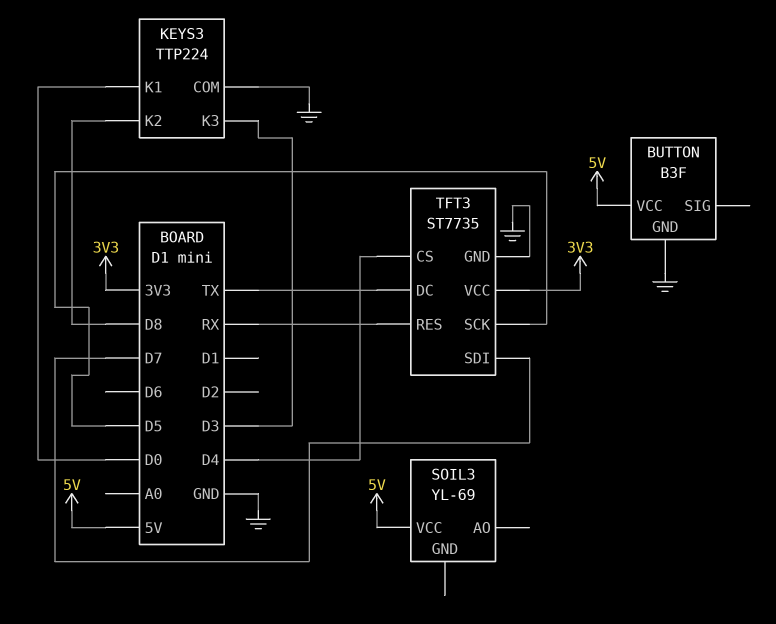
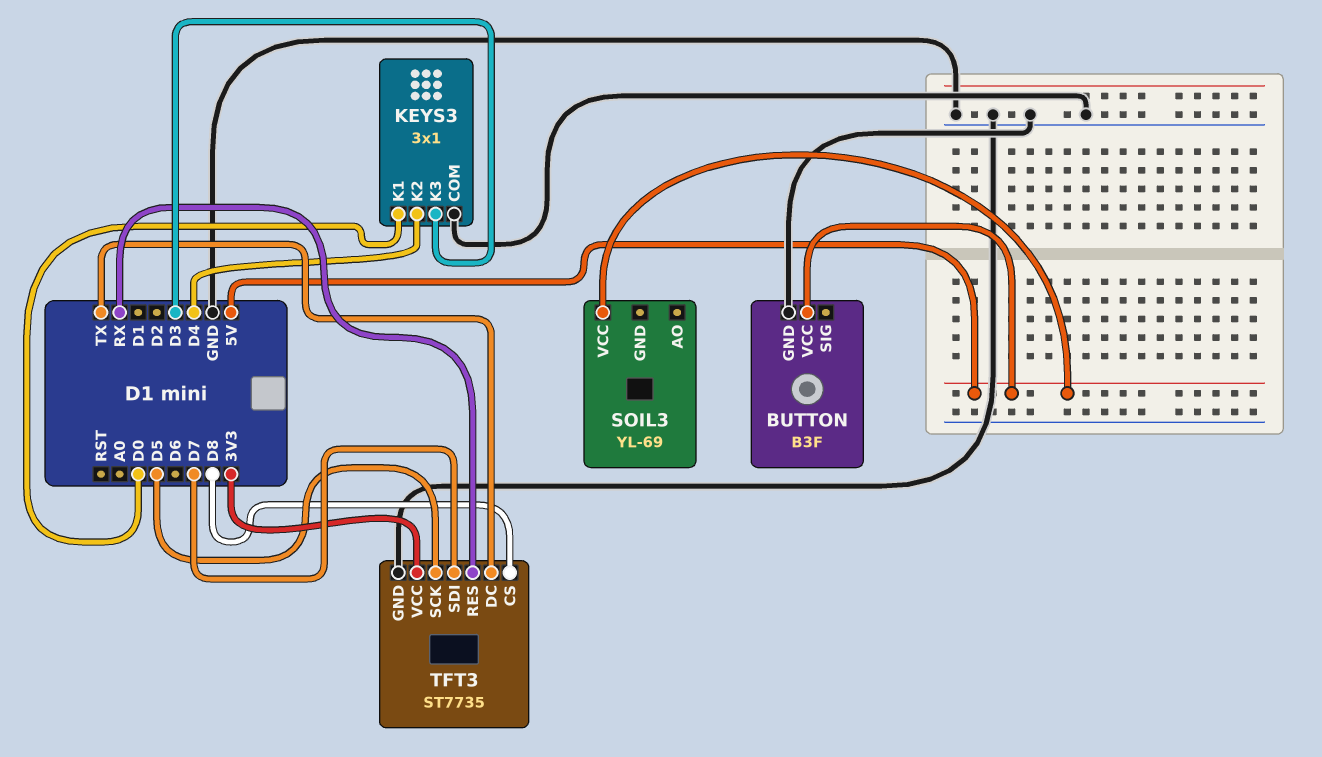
KEYS3: TTP224 -> 3x1
KEYS3 pin K2: D8 -> D4
TFT3 pin CS: D4 -> D8

